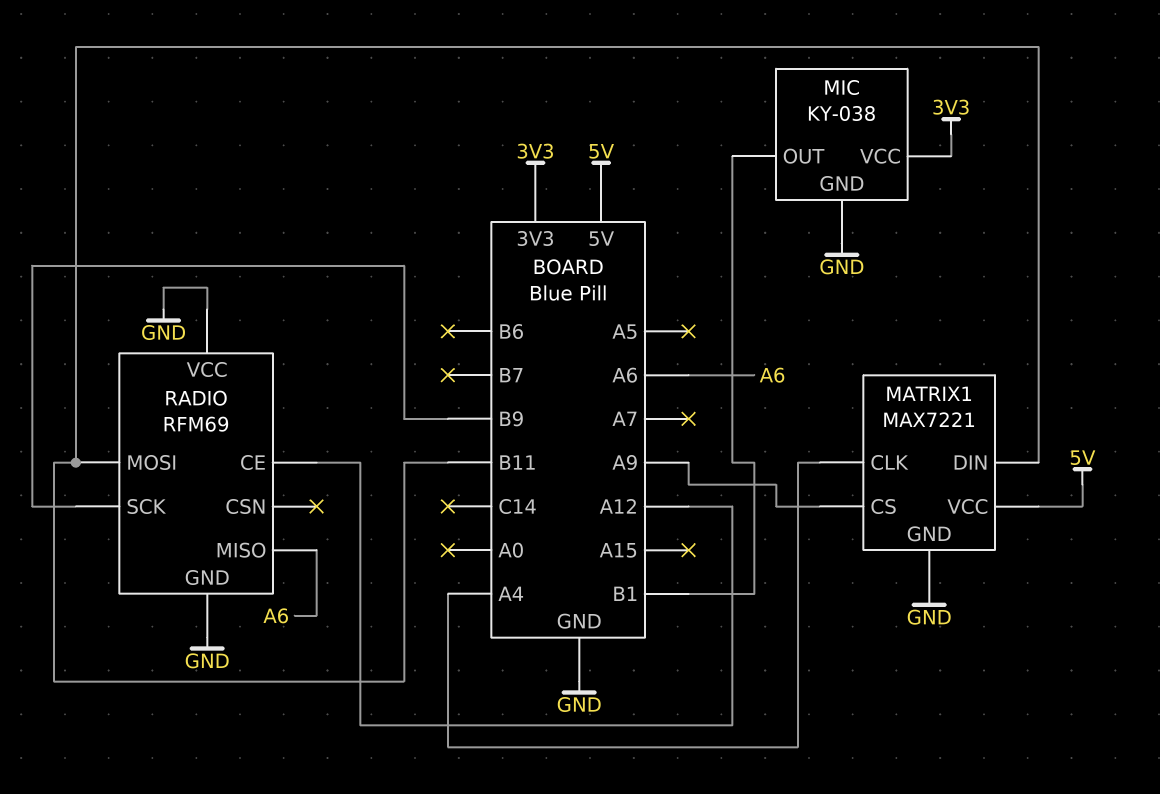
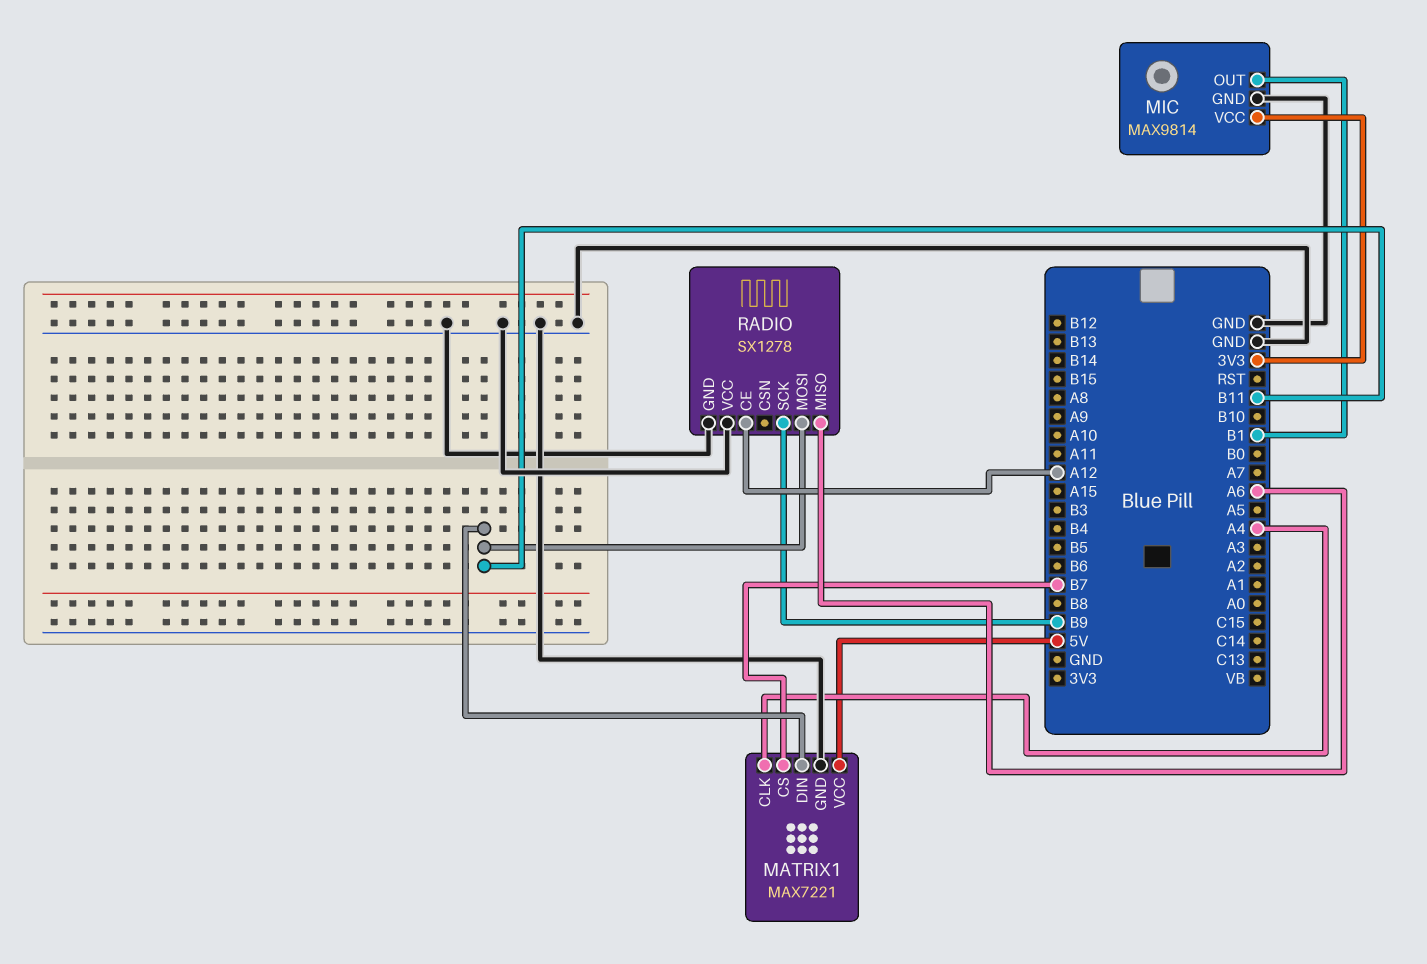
MATRIX1 pin CS: A9 -> B7
MIC: KY-038 -> MAX9814
RADIO: RFM69 -> SX1278

